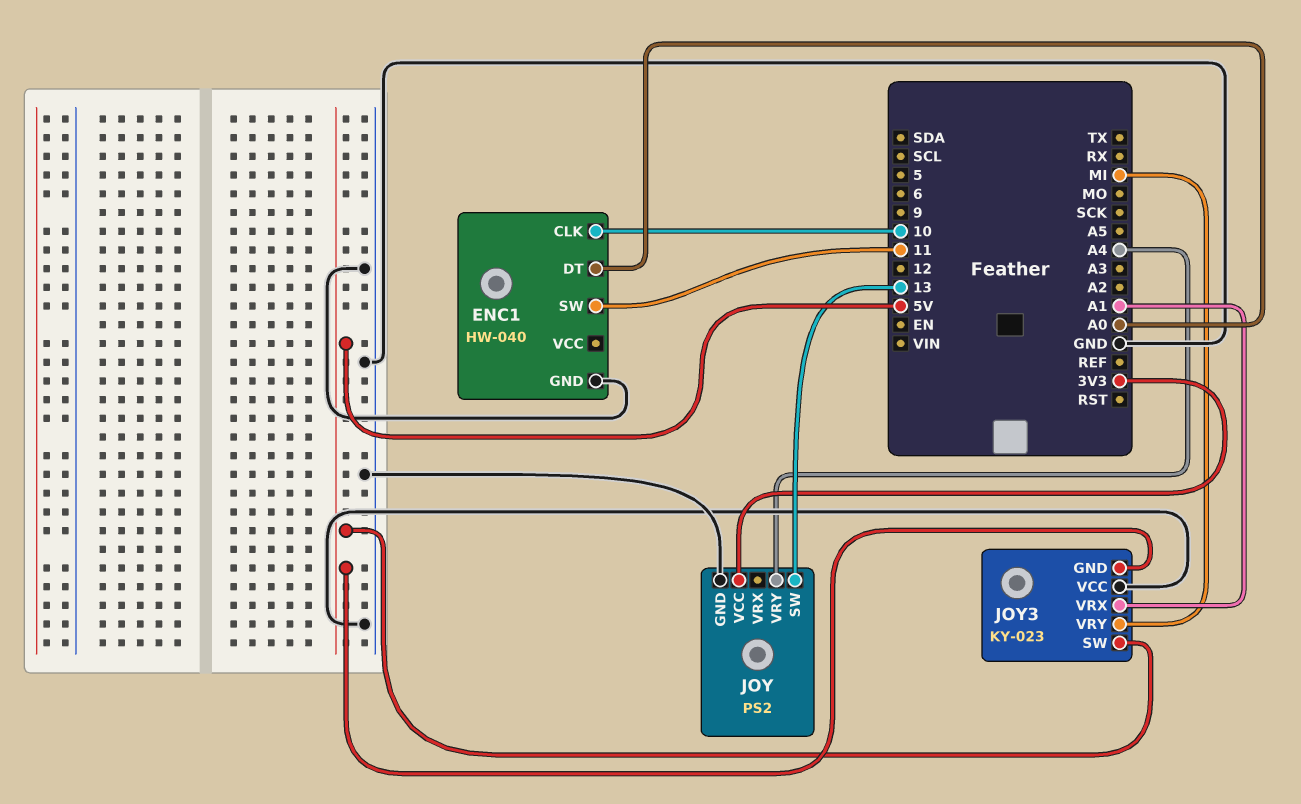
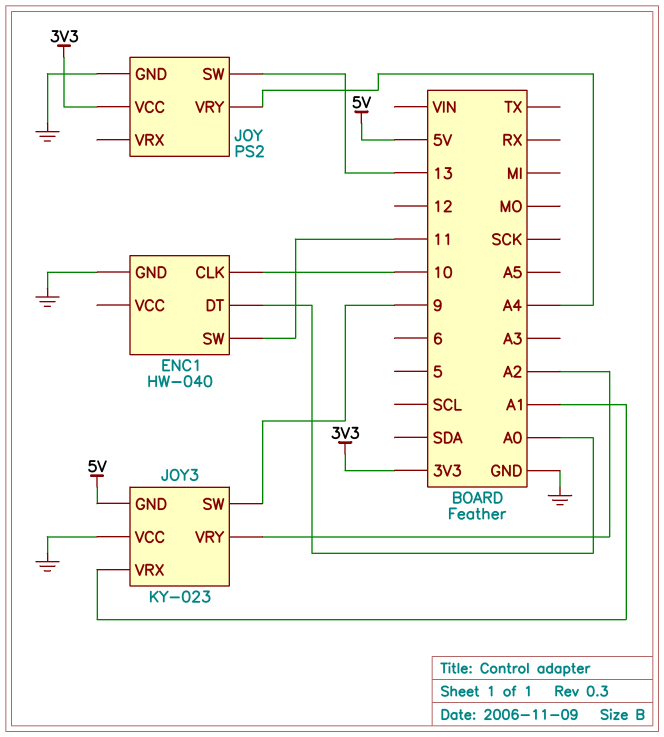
JOY3 pin SW: 5V -> 9
JOY3 pin VRY: MI -> A2

